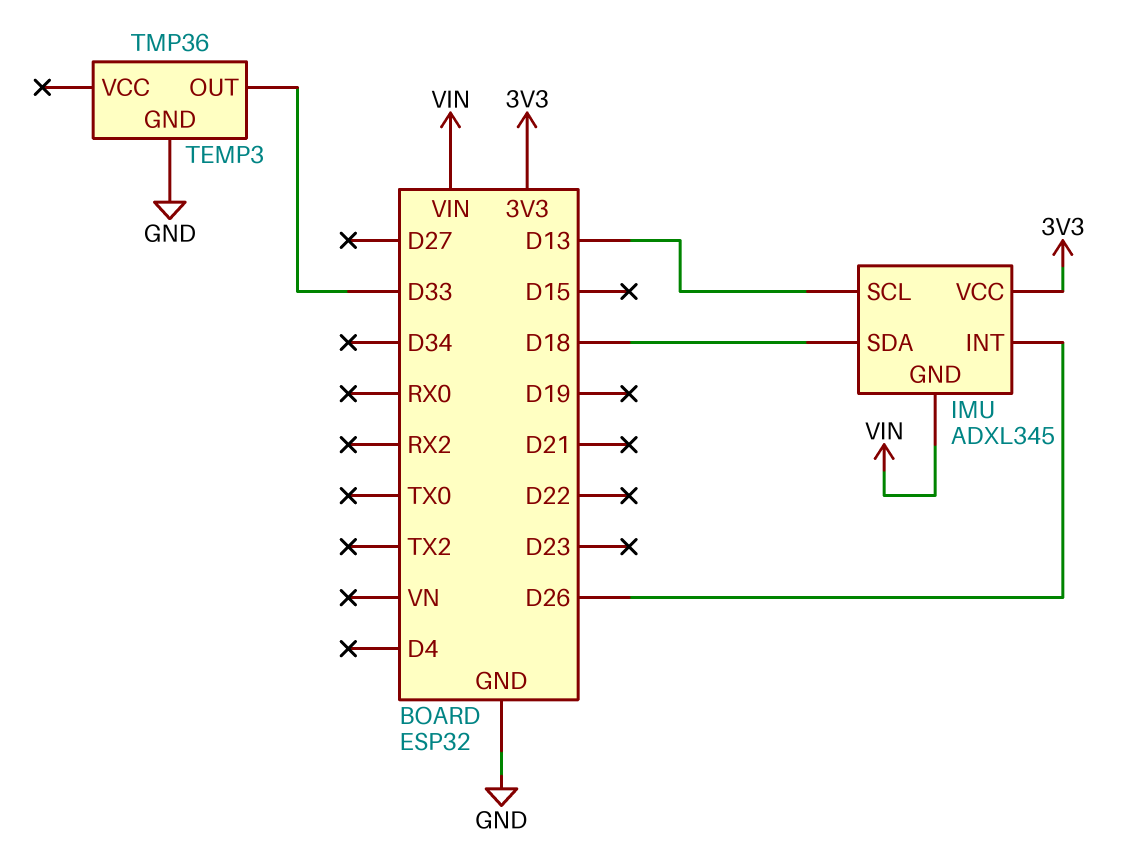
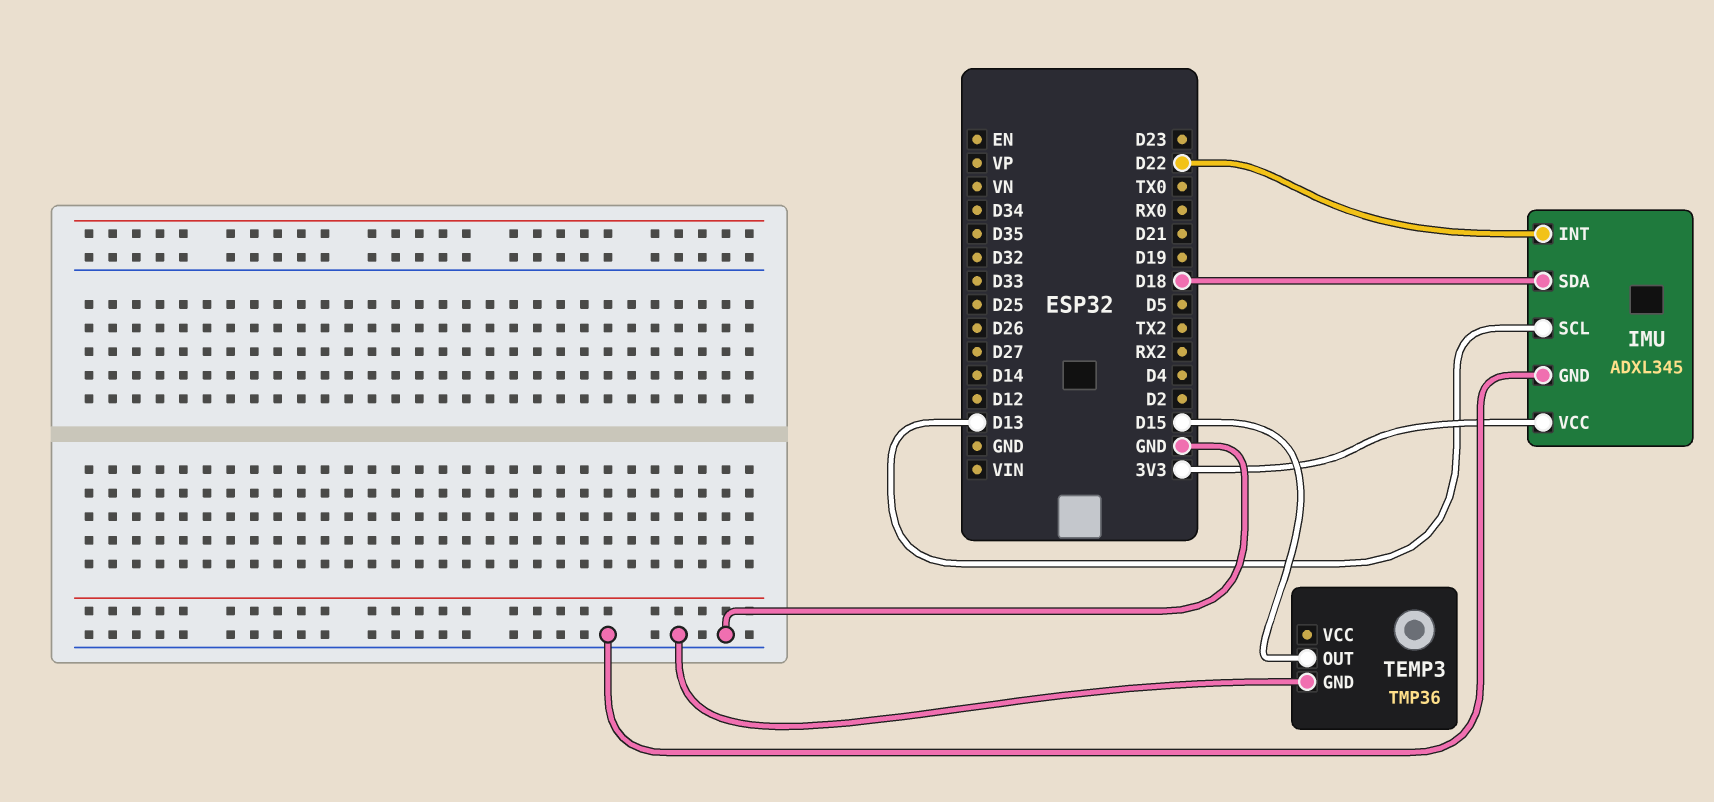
IMU pin GND: VIN -> GND
IMU pin INT: D26 -> D22
TEMP3 pin OUT: D33 -> D15

